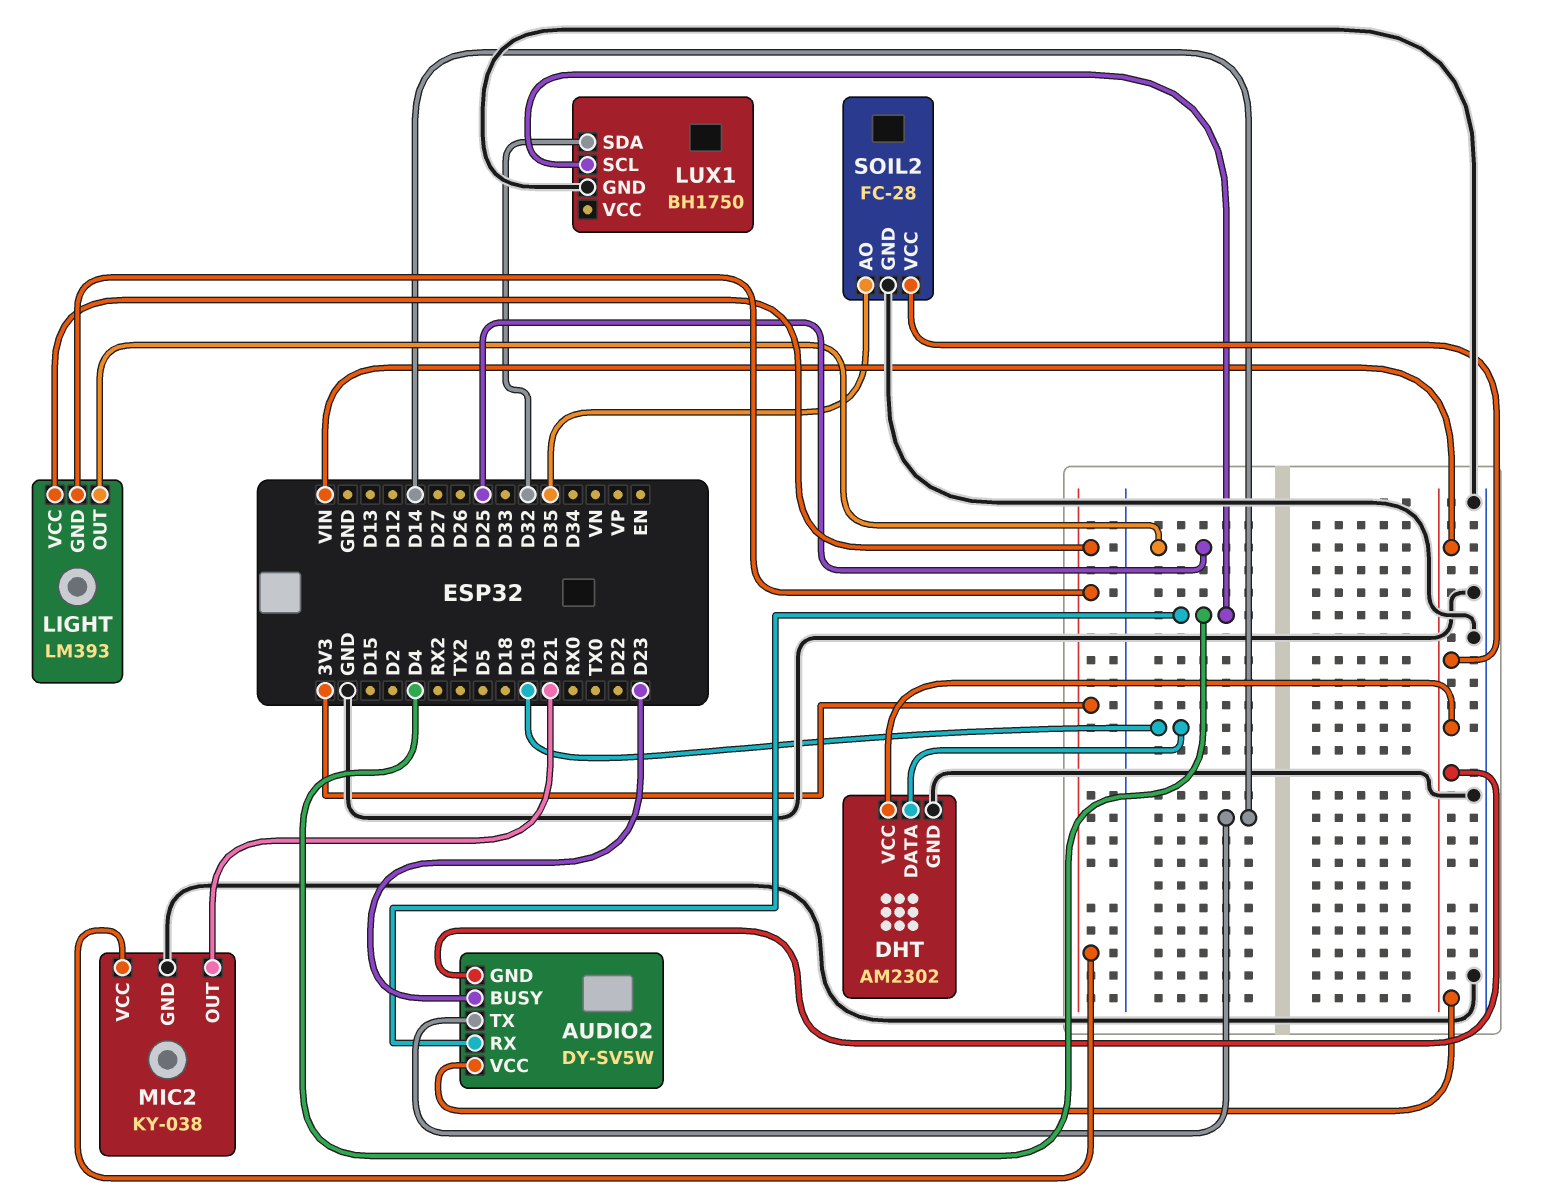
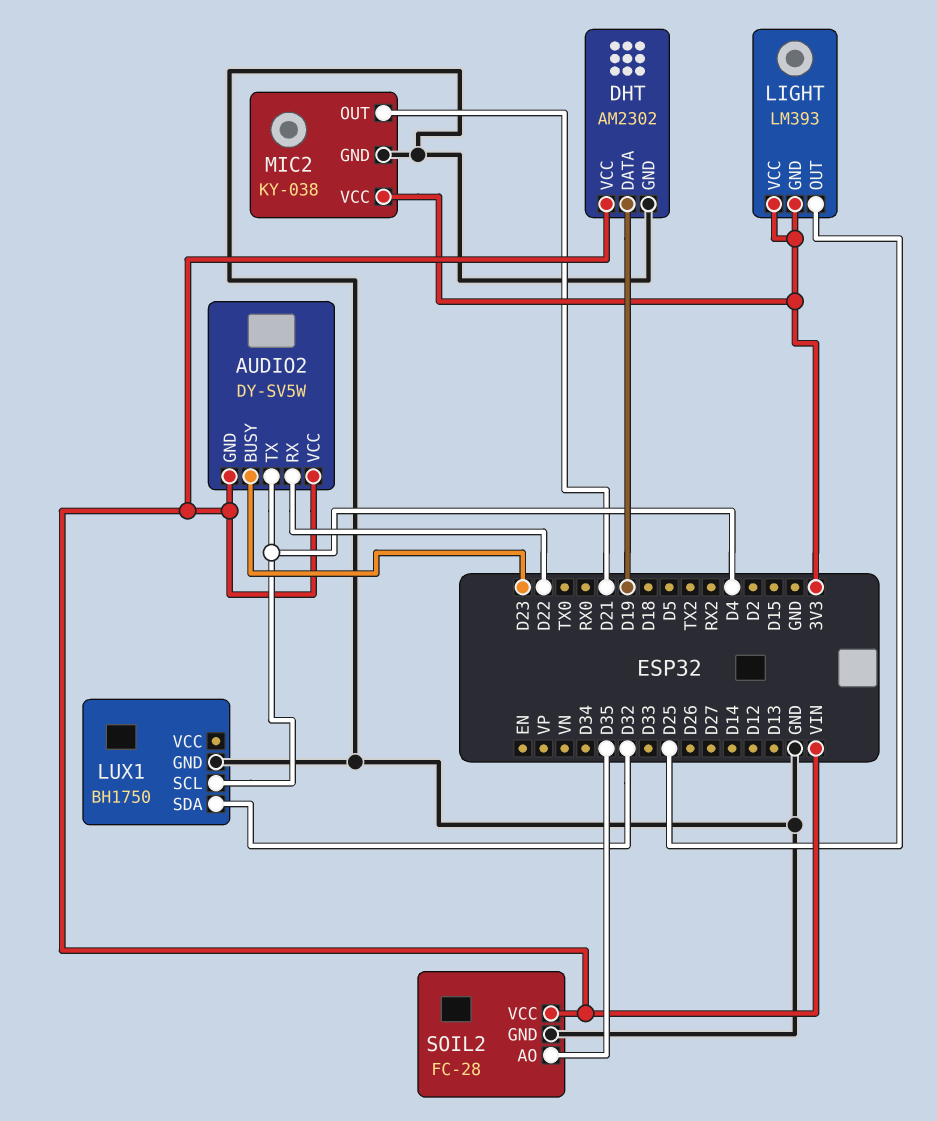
AUDIO2 pin RX: D4 -> D22
AUDIO2 pin TX: D14 -> D4

